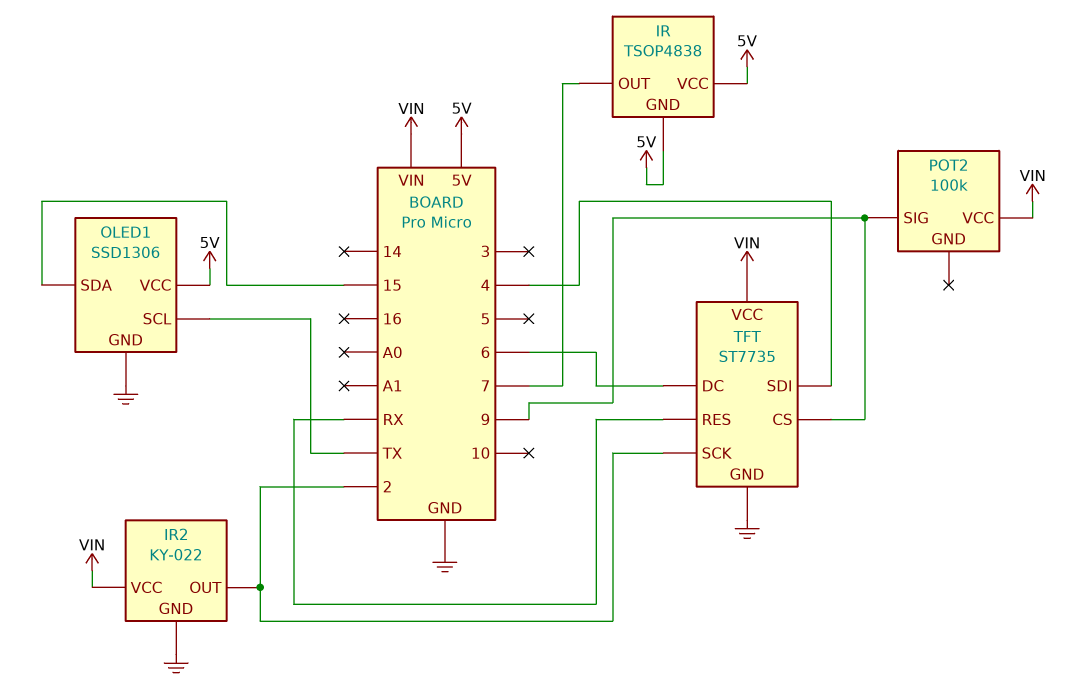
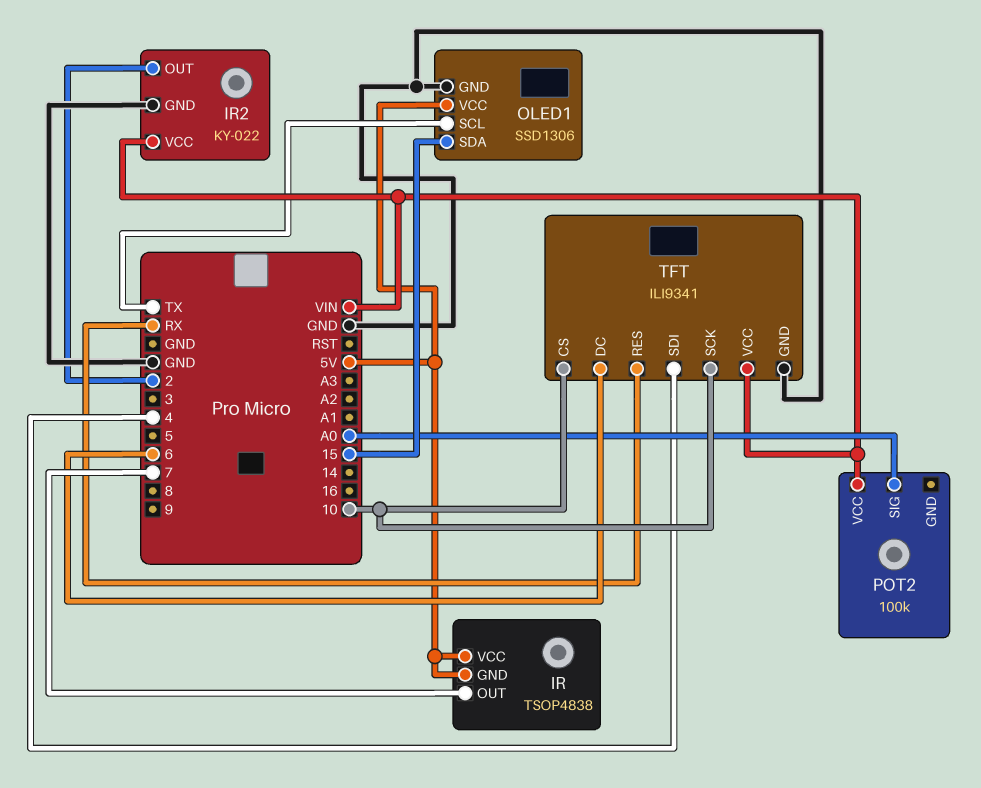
POT2 pin SIG: 9 -> A0
TFT: ST7735 -> ILI9341
TFT pin CS: 9 -> 10
TFT pin SCK: 2 -> 10

